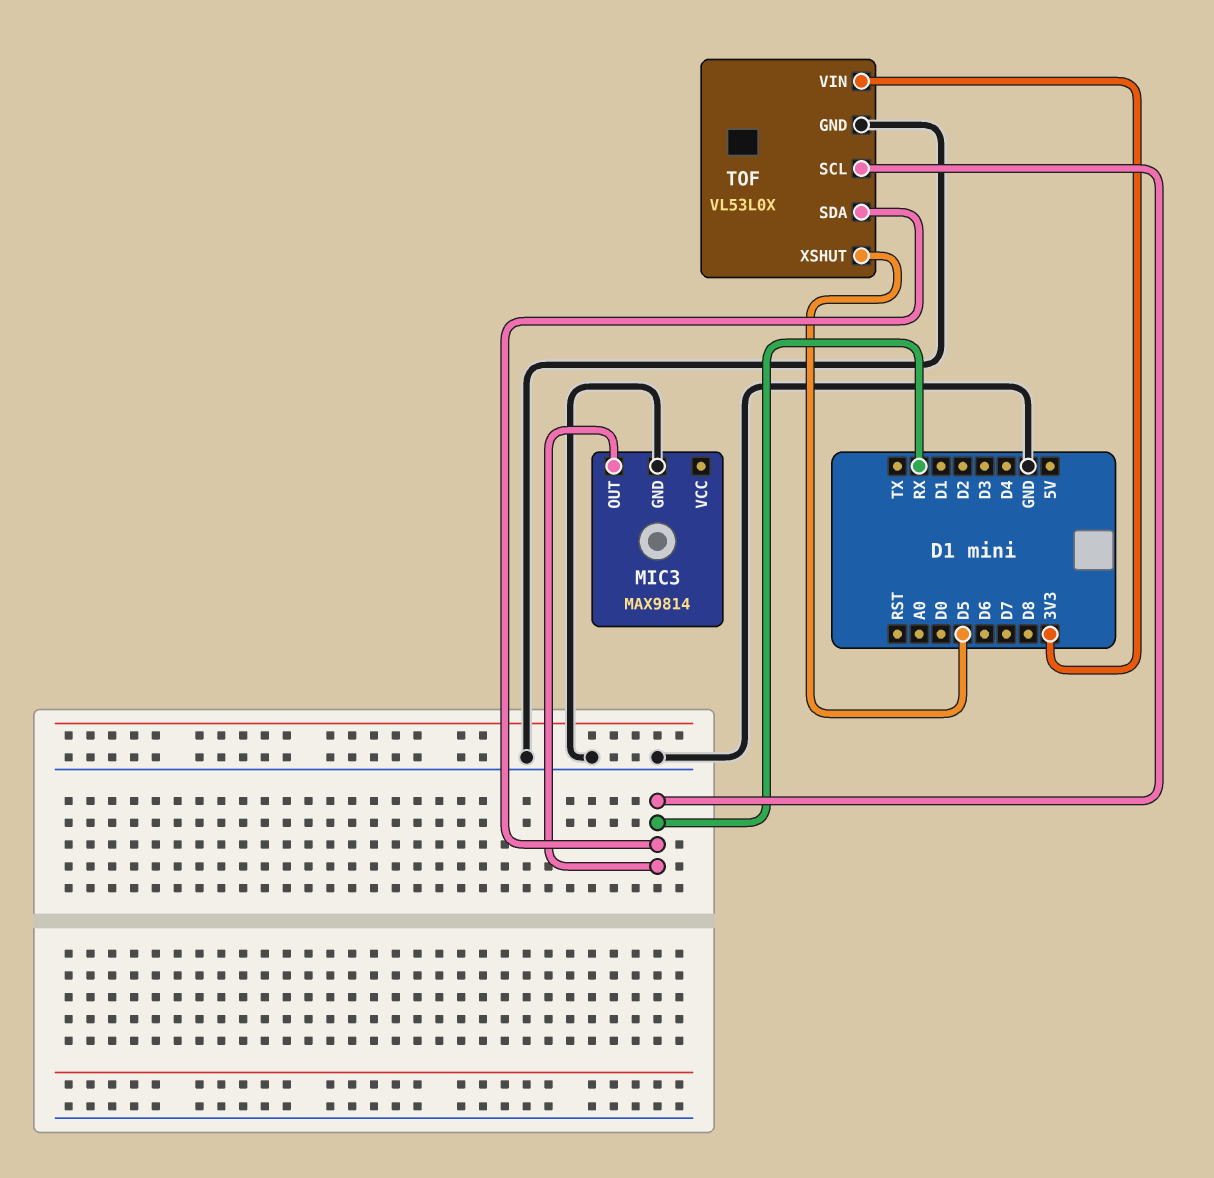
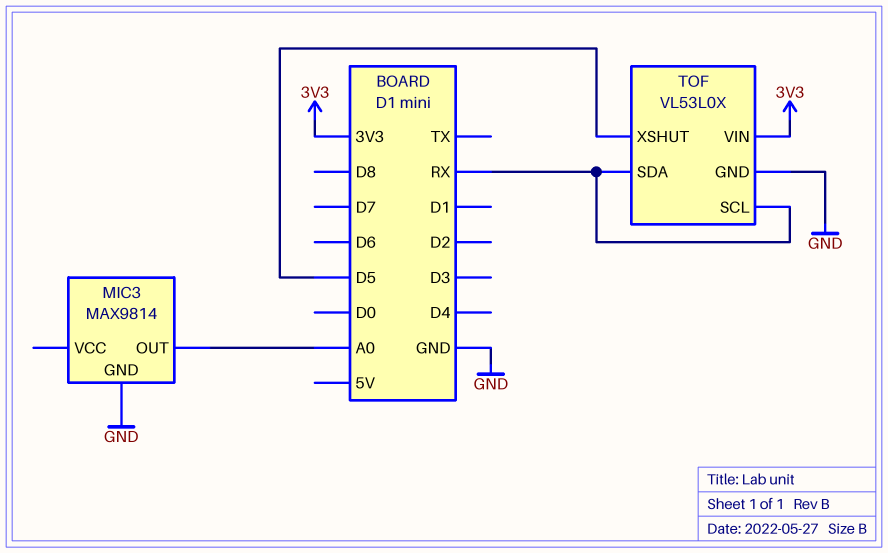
MIC3 pin OUT: RX -> A0

